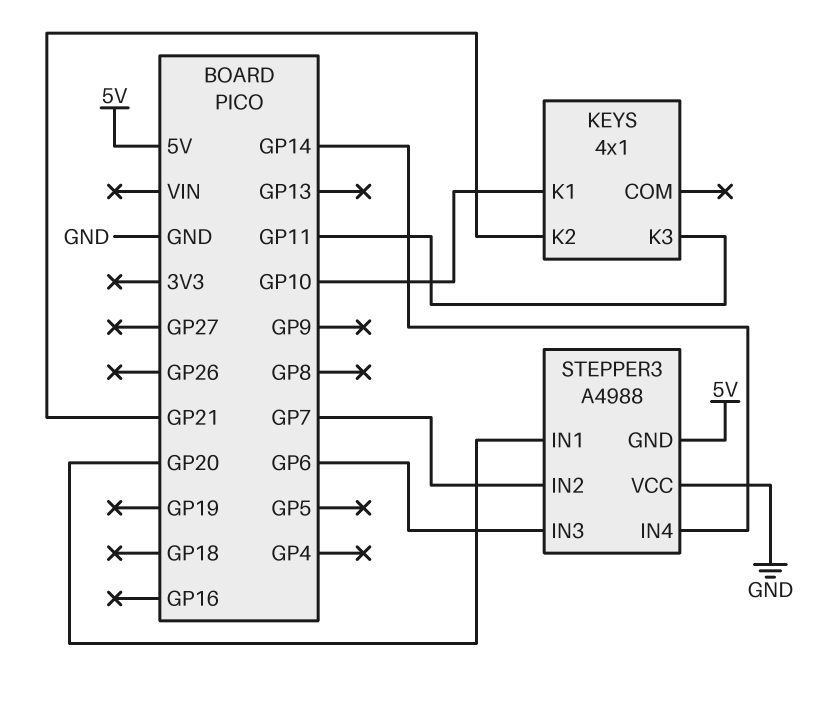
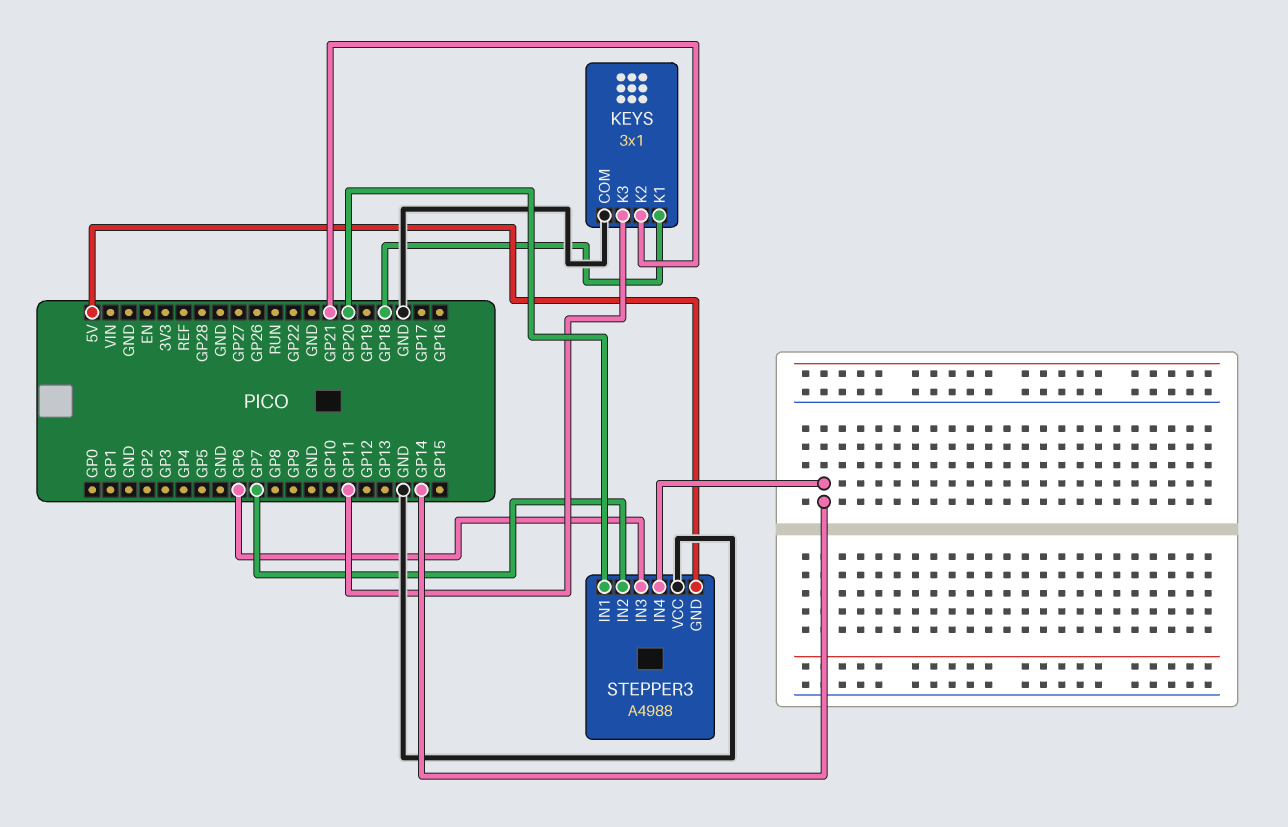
KEYS: 4x1 -> 3x1
KEYS pin COM: none -> GND
KEYS pin K1: GP10 -> GP18

